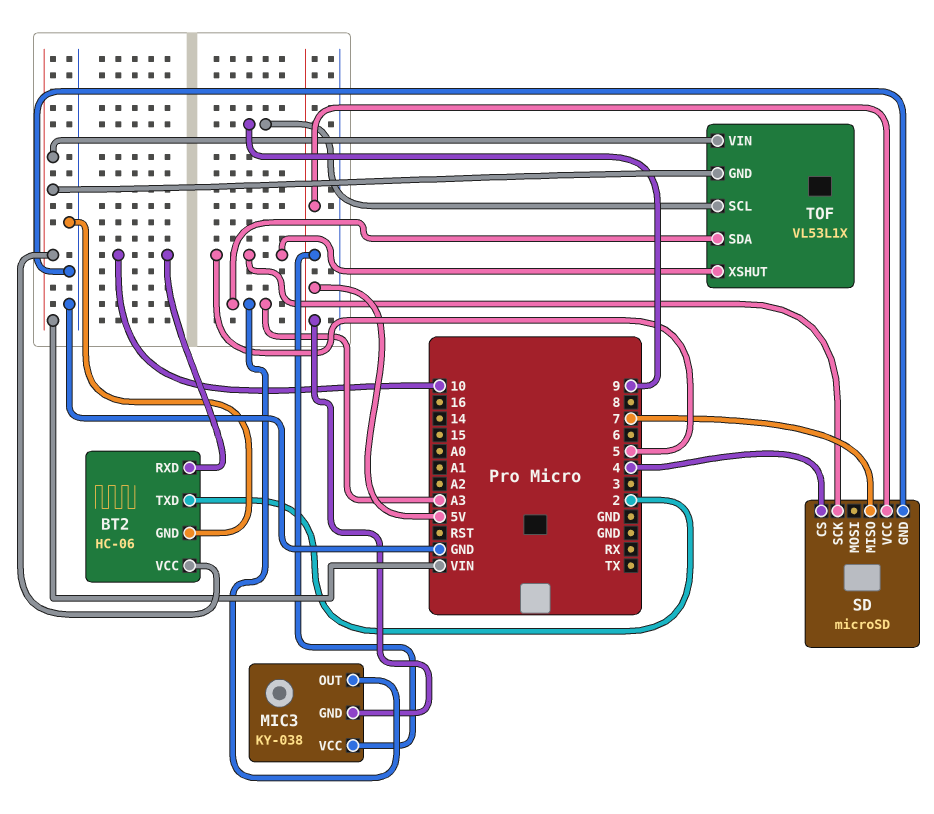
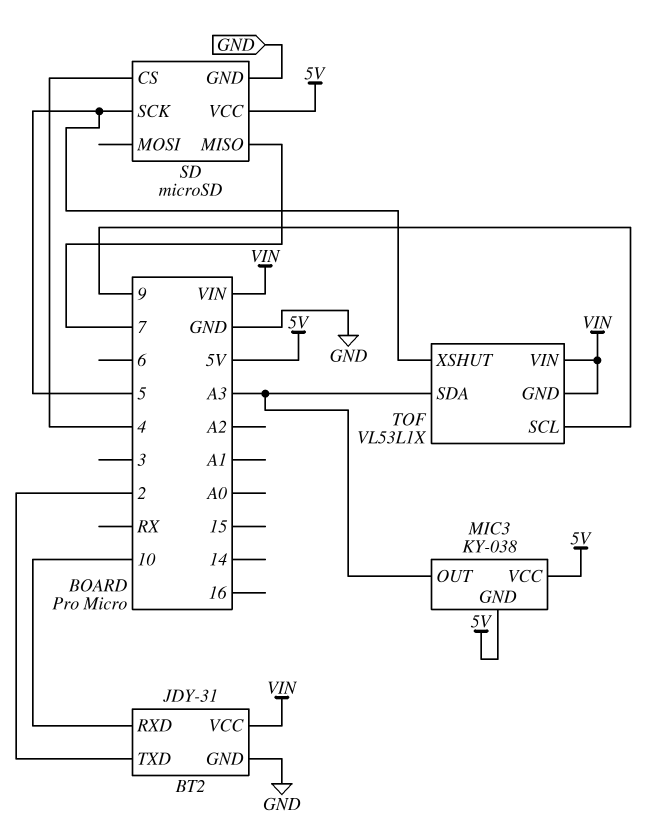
BT2: HC-06 -> JDY-31

